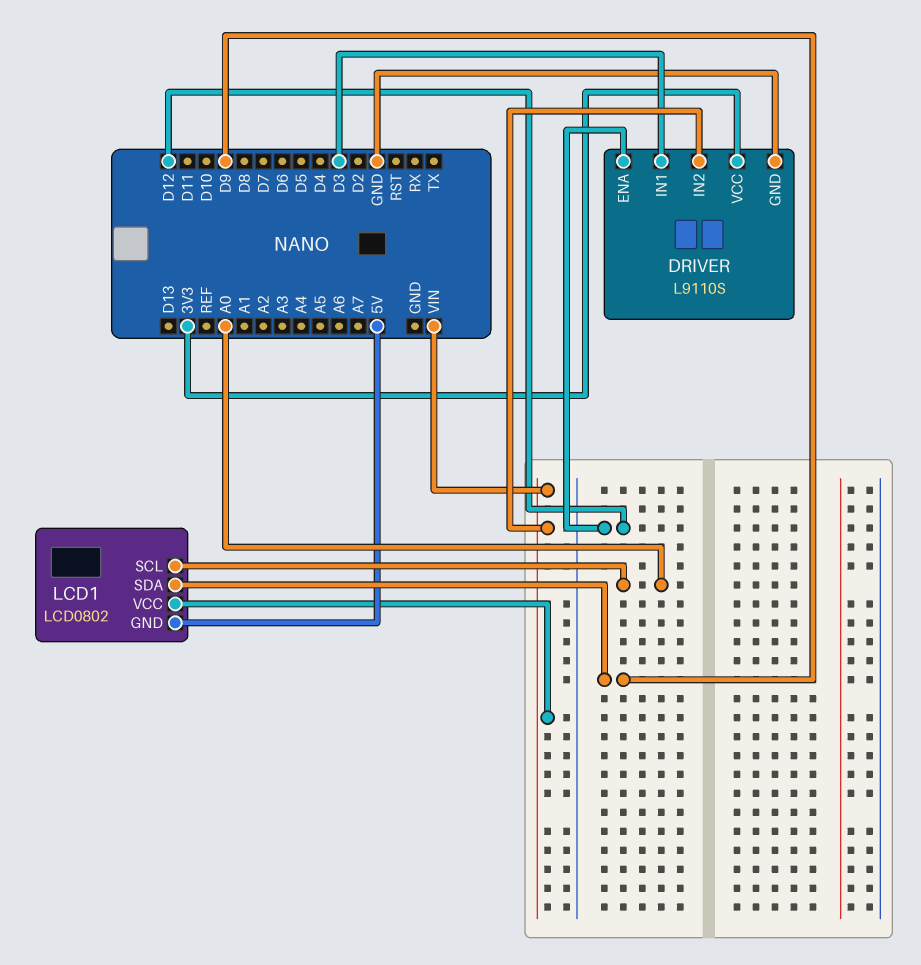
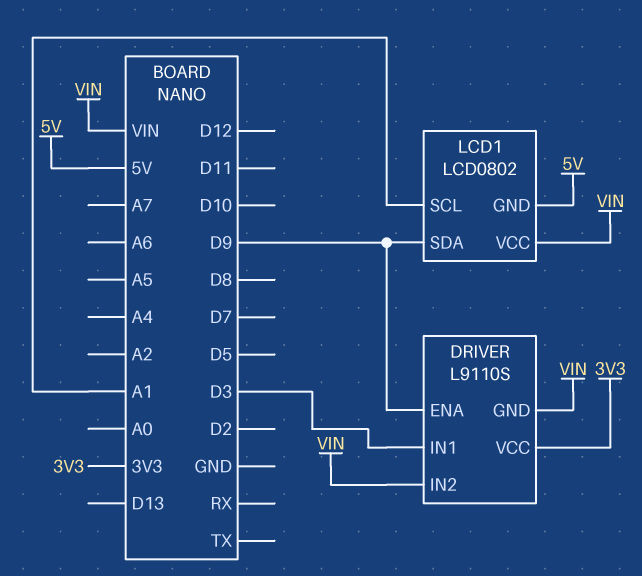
DRIVER pin ENA: D12 -> D9
DRIVER pin GND: GND -> VIN
LCD1 pin SCL: A0 -> A1

